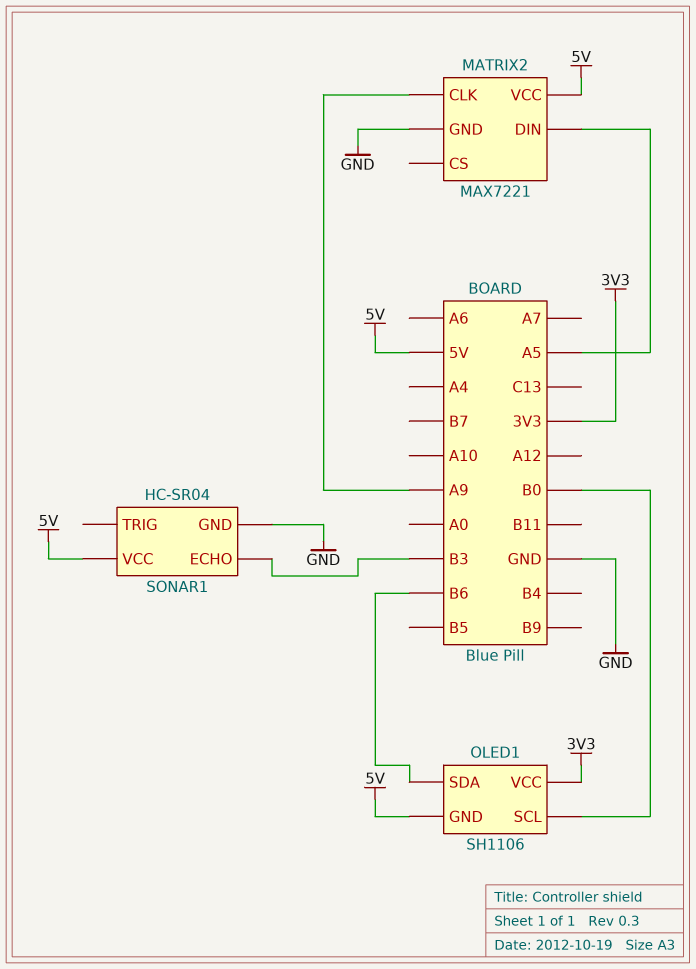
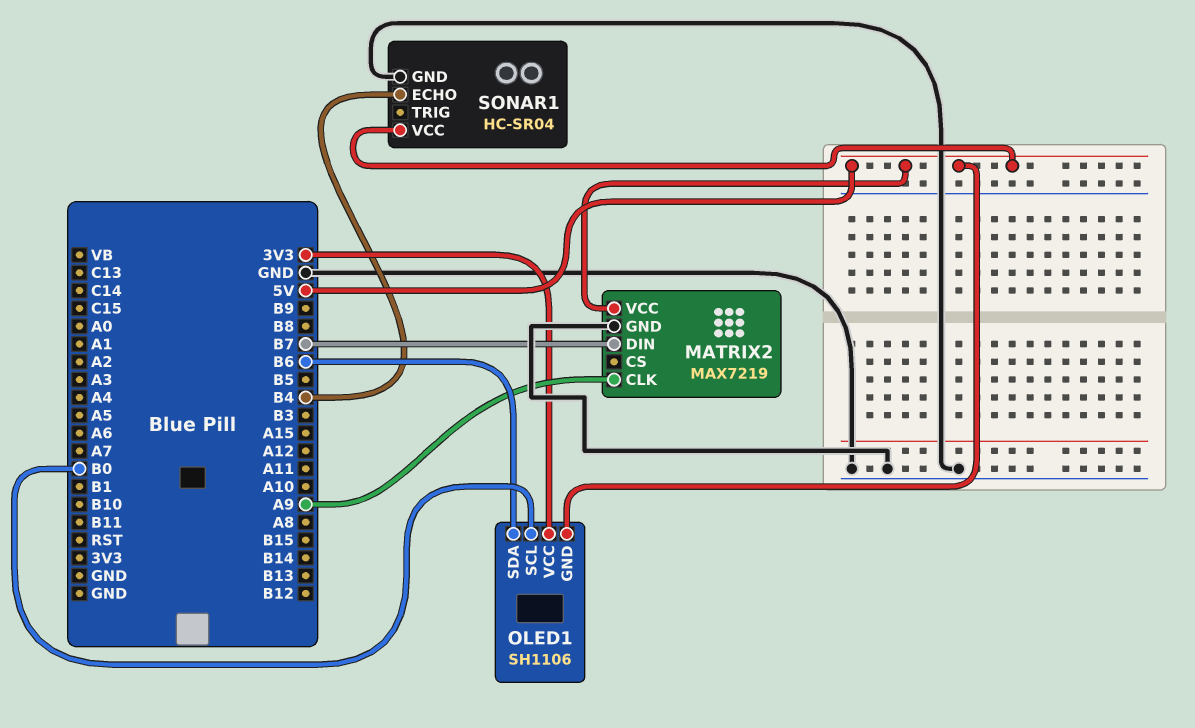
MATRIX2: MAX7221 -> MAX7219
MATRIX2 pin DIN: A5 -> B7
SONAR1 pin ECHO: B3 -> B4

